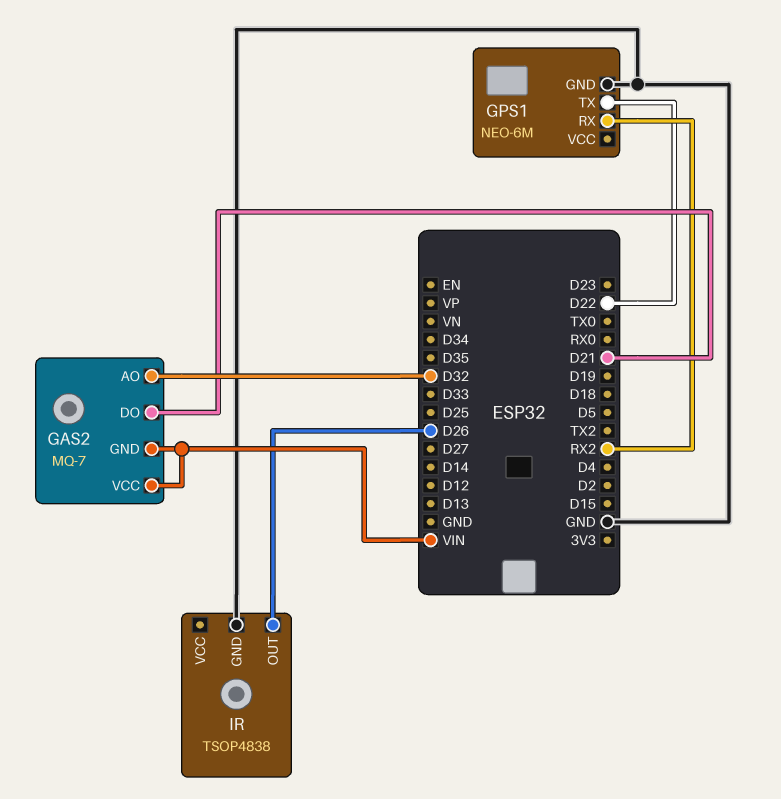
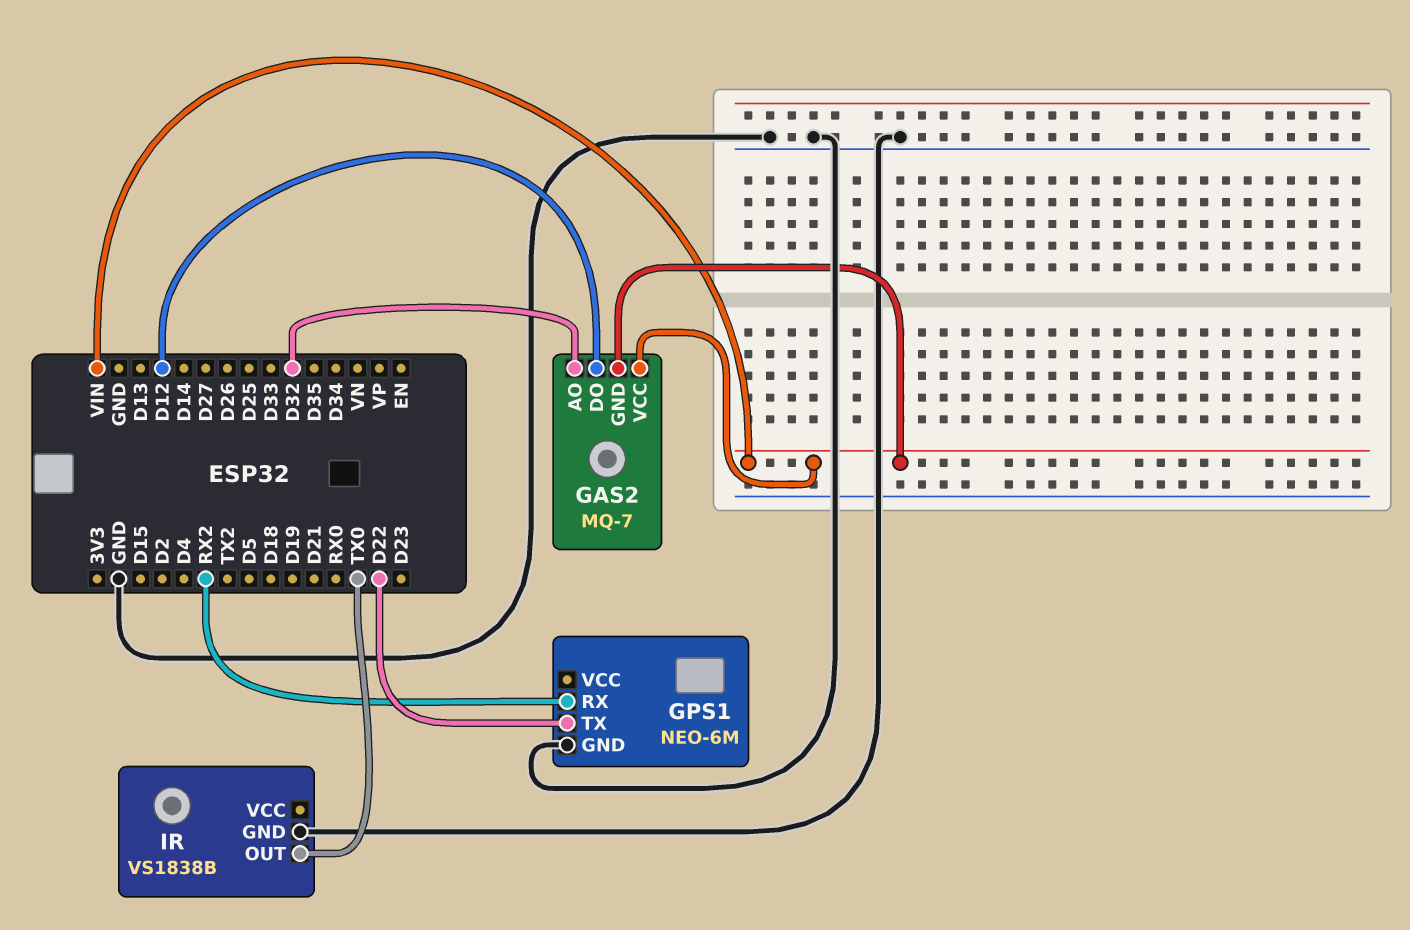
GAS2 pin DO: D21 -> D12
IR: TSOP4838 -> VS1838B
IR pin OUT: D26 -> TX0

